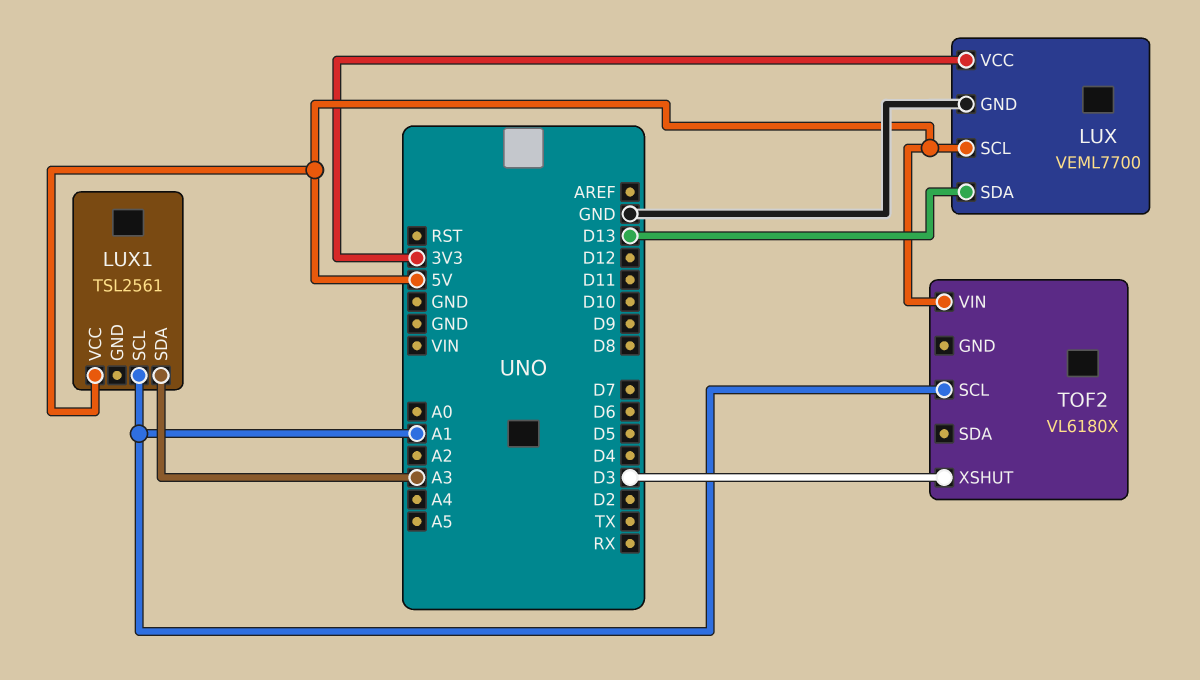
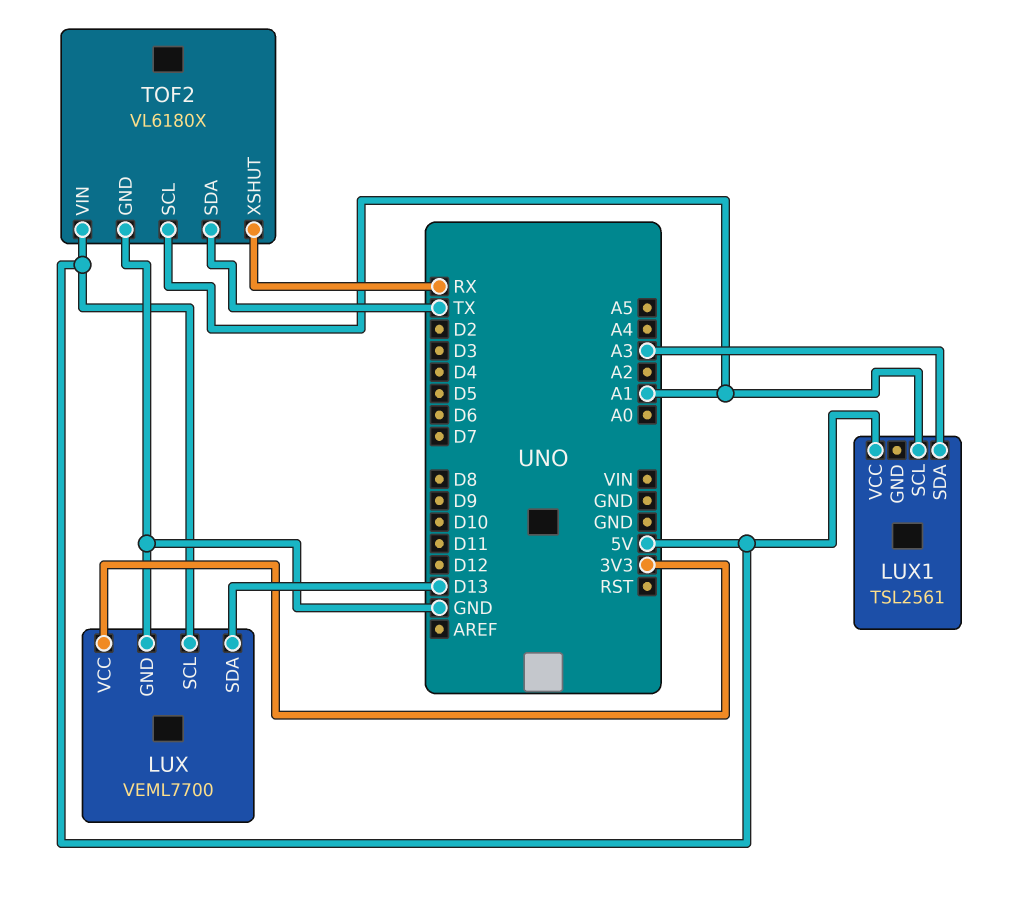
TOF2 pin GND: none -> GND
TOF2 pin SDA: none -> TX
TOF2 pin XSHUT: D3 -> RX

